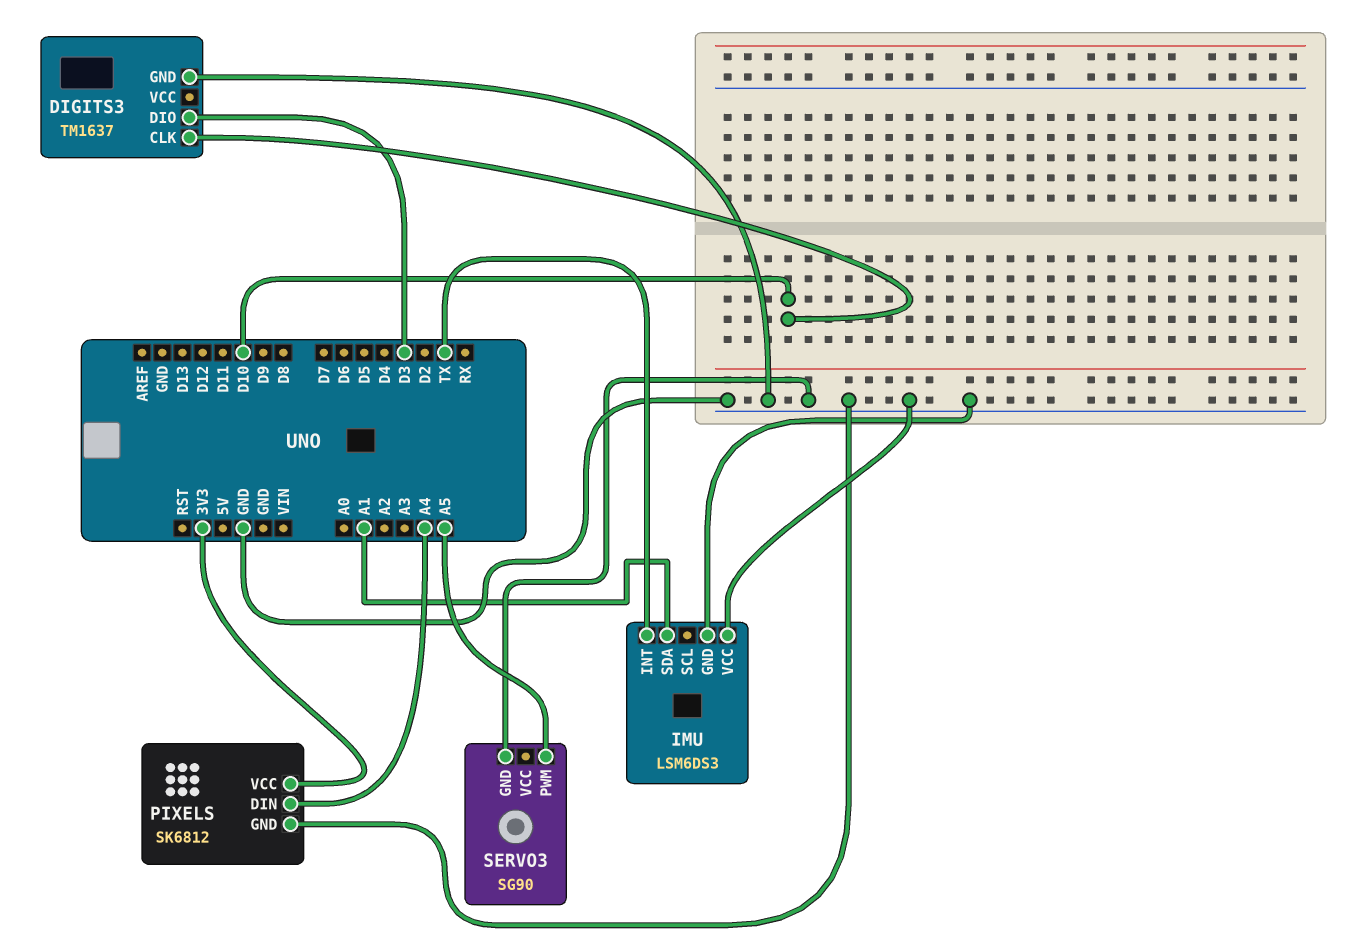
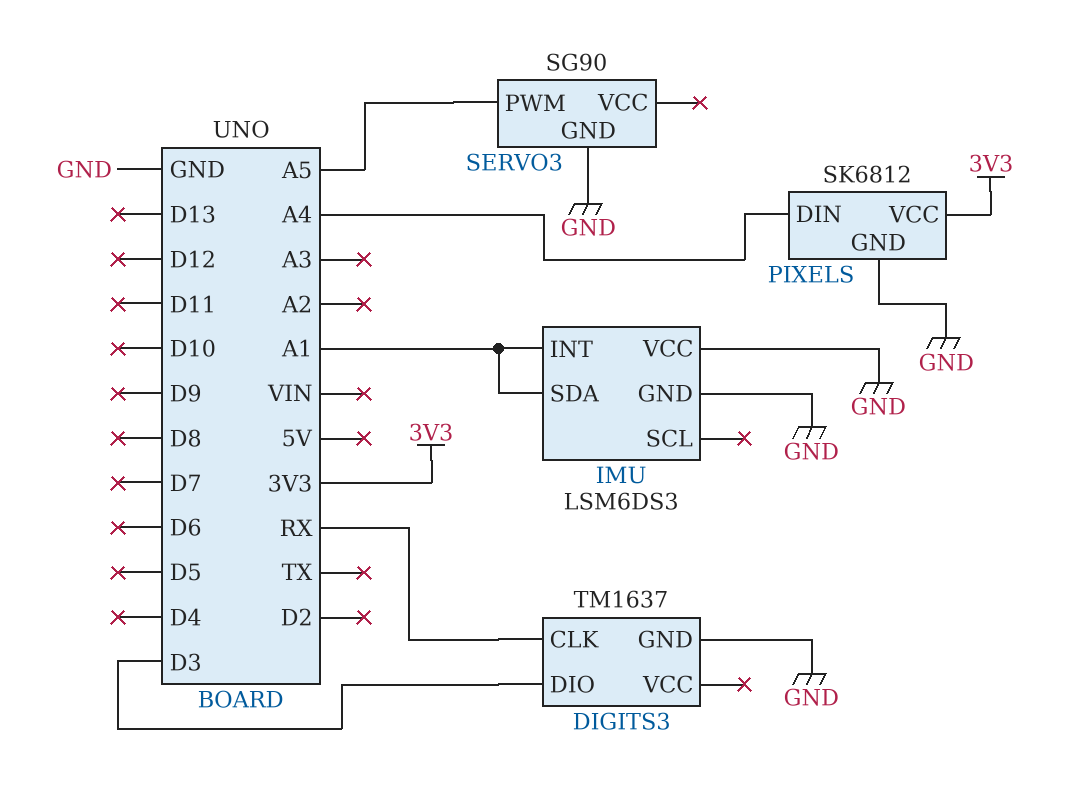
DIGITS3 pin CLK: D10 -> RX
IMU pin INT: TX -> A1

